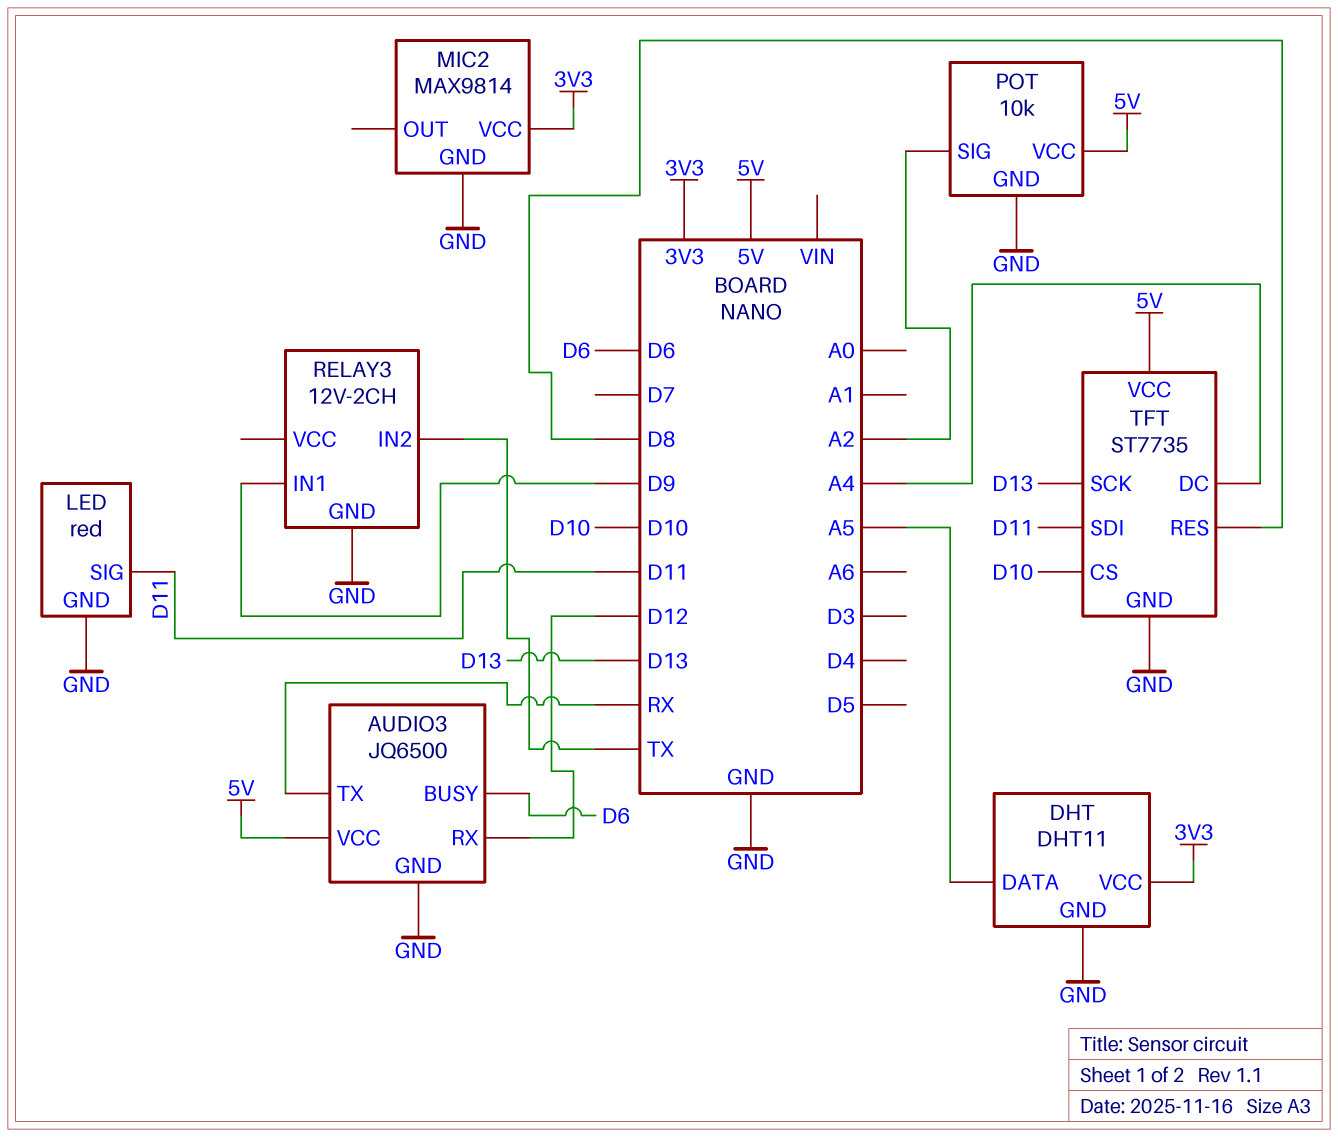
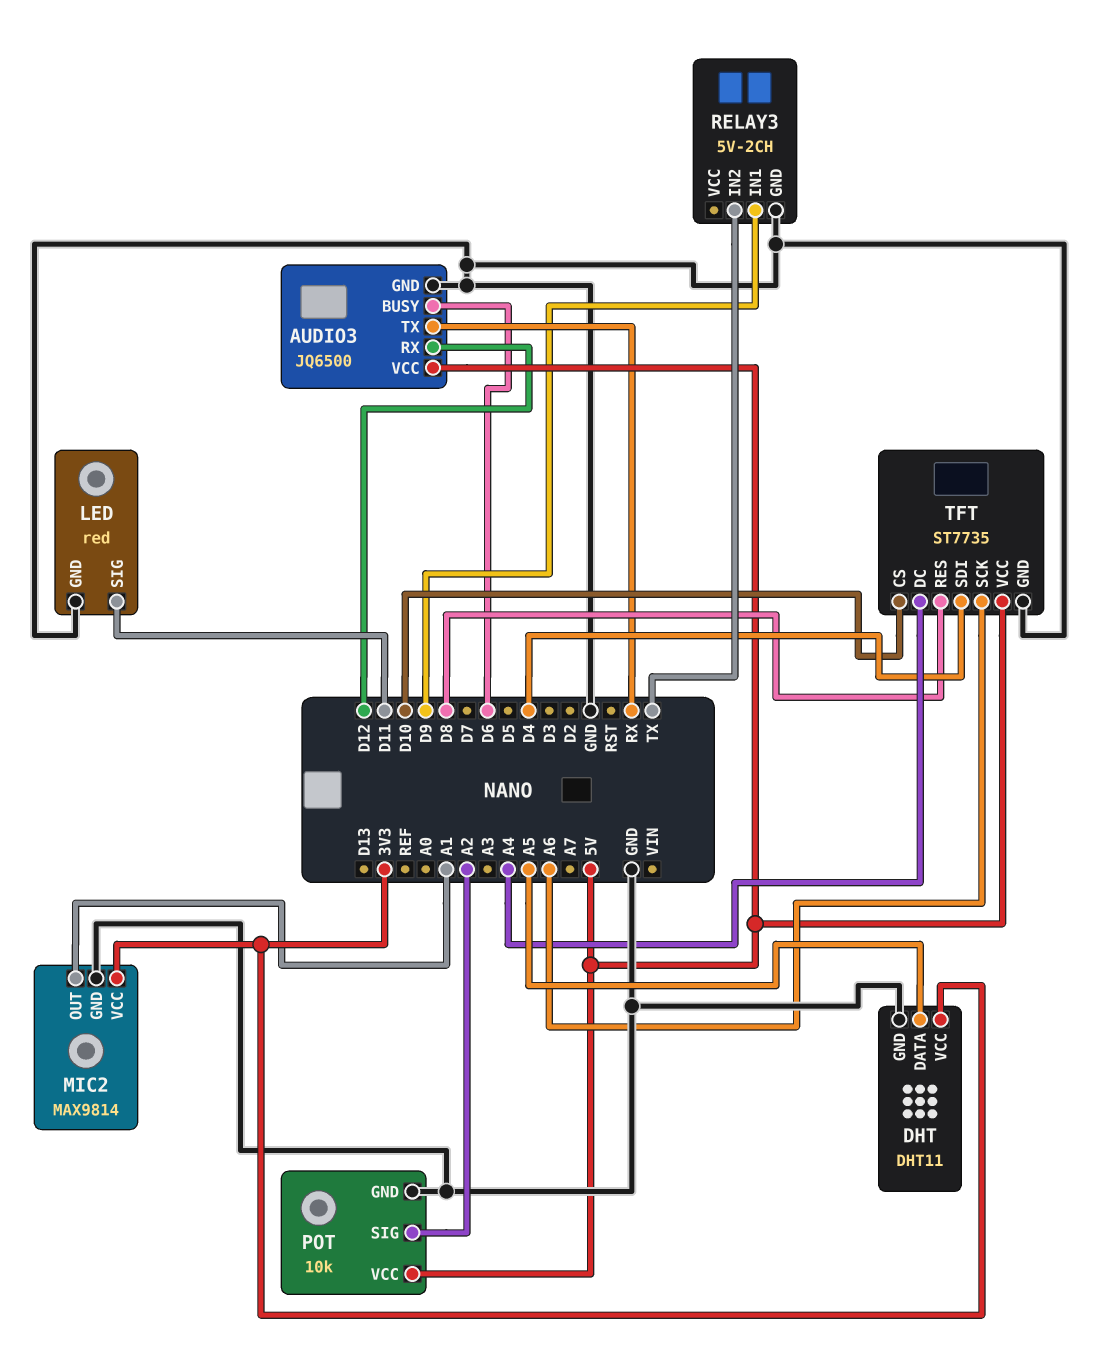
MIC2 pin OUT: none -> A1
RELAY3: 12V-2CH -> 5V-2CH
TFT pin SCK: D13 -> A6
TFT pin SDI: D11 -> D4

